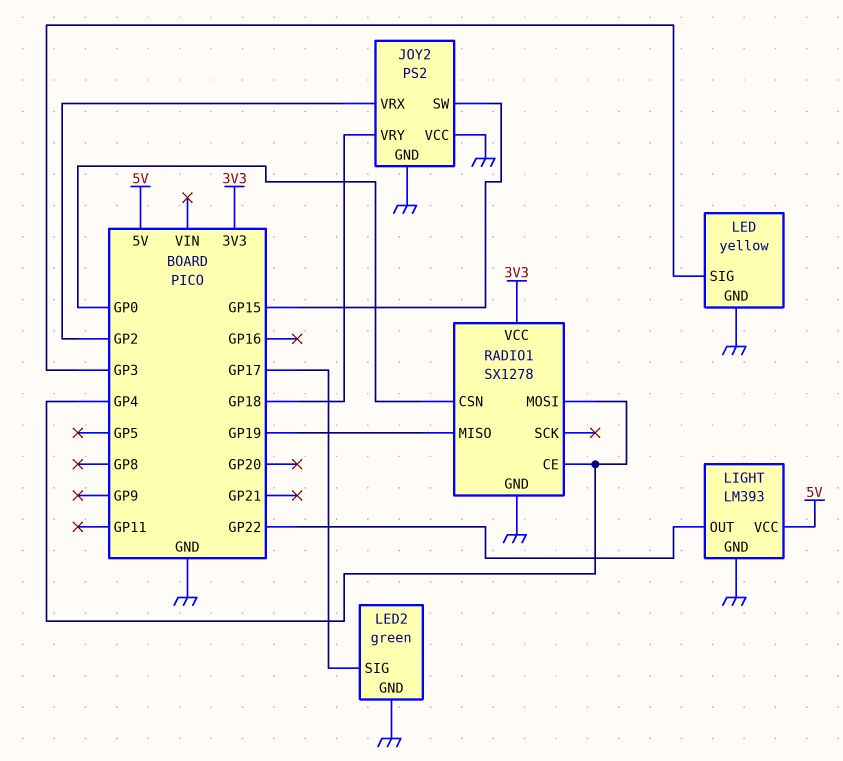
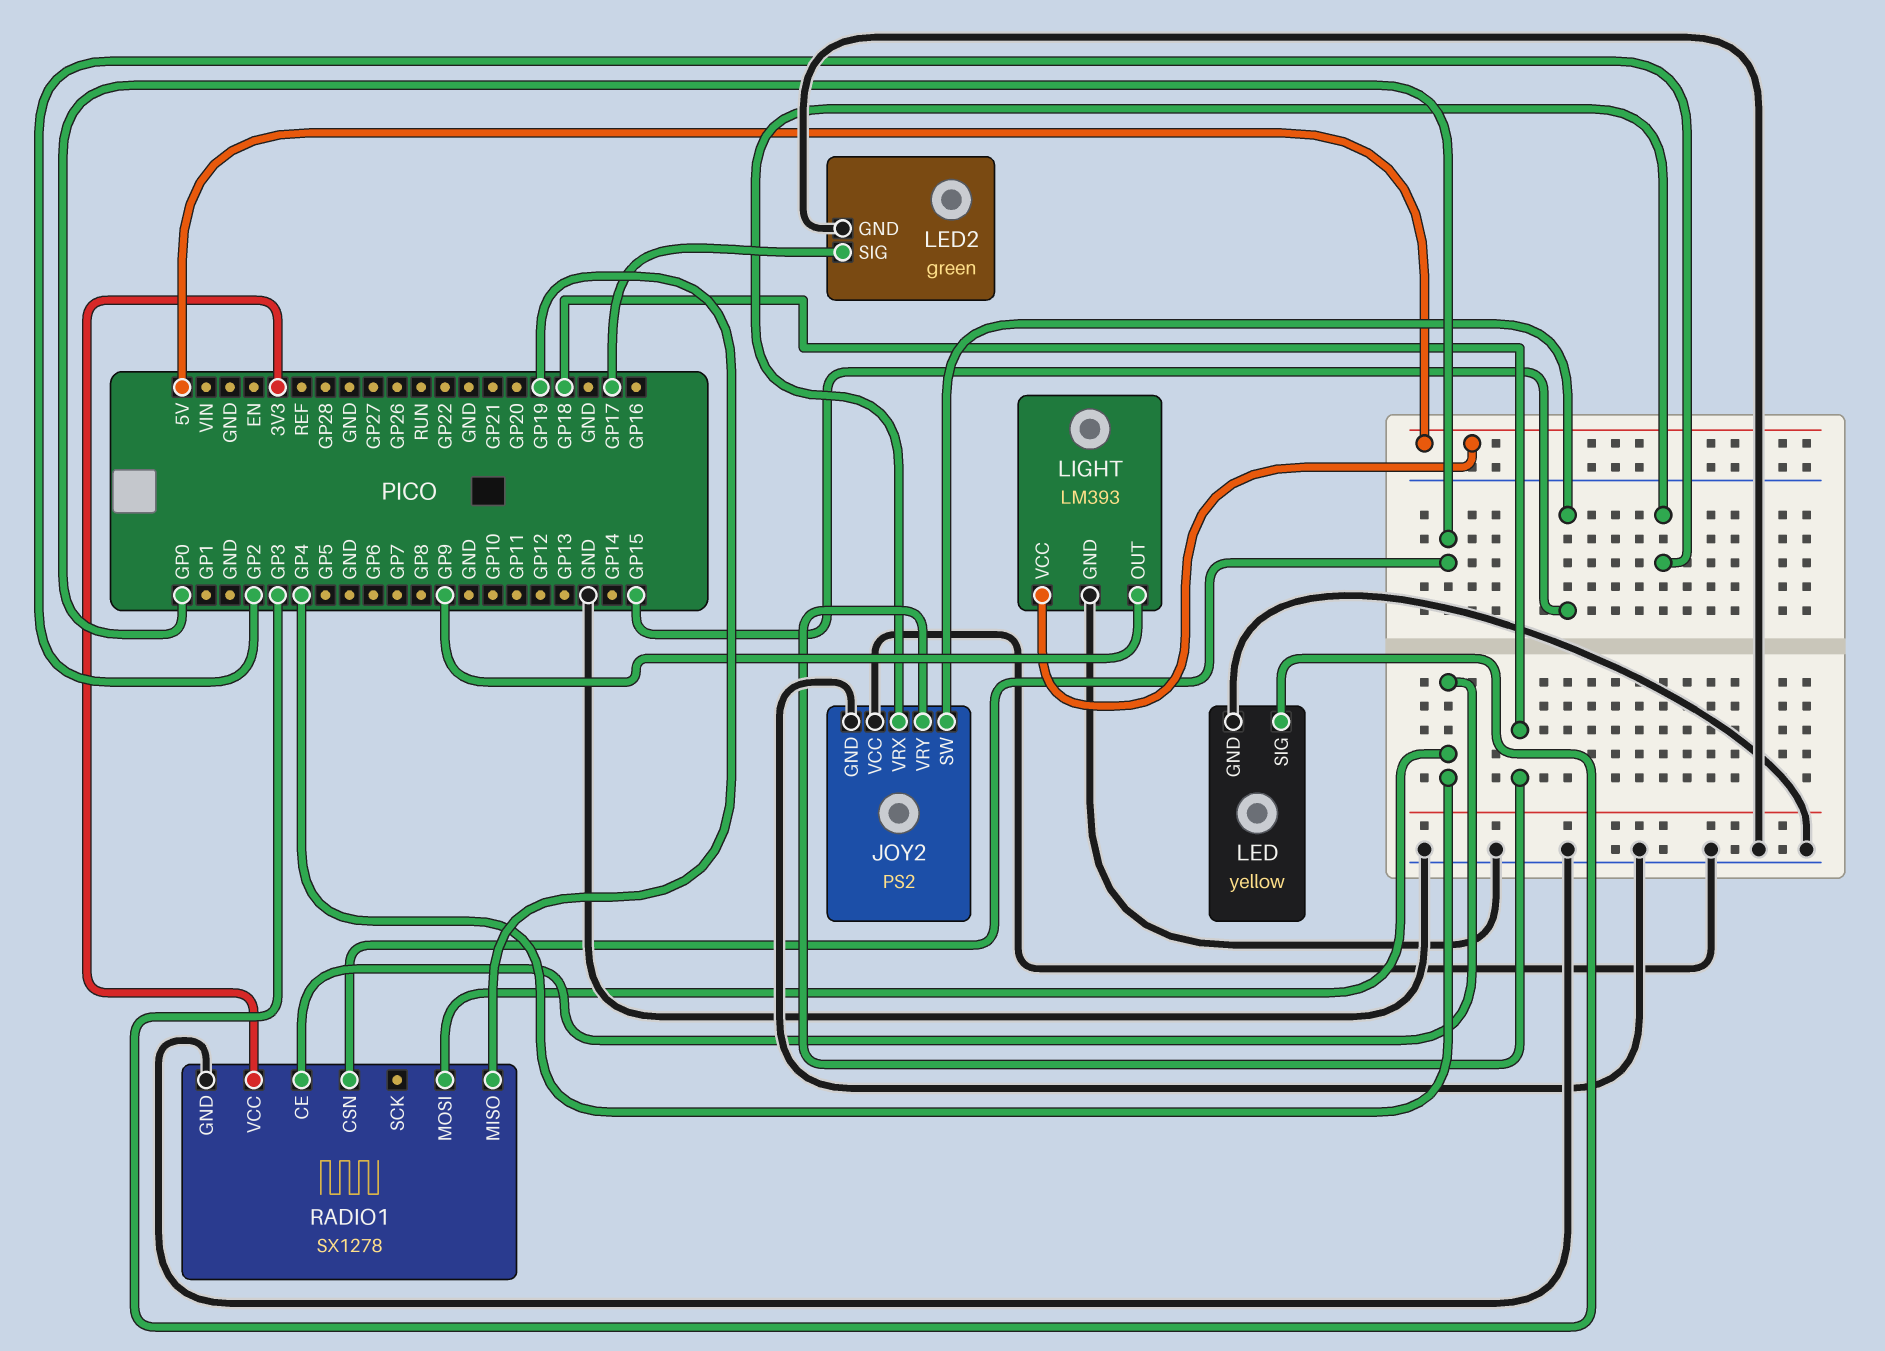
LIGHT pin OUT: GP22 -> GP9

